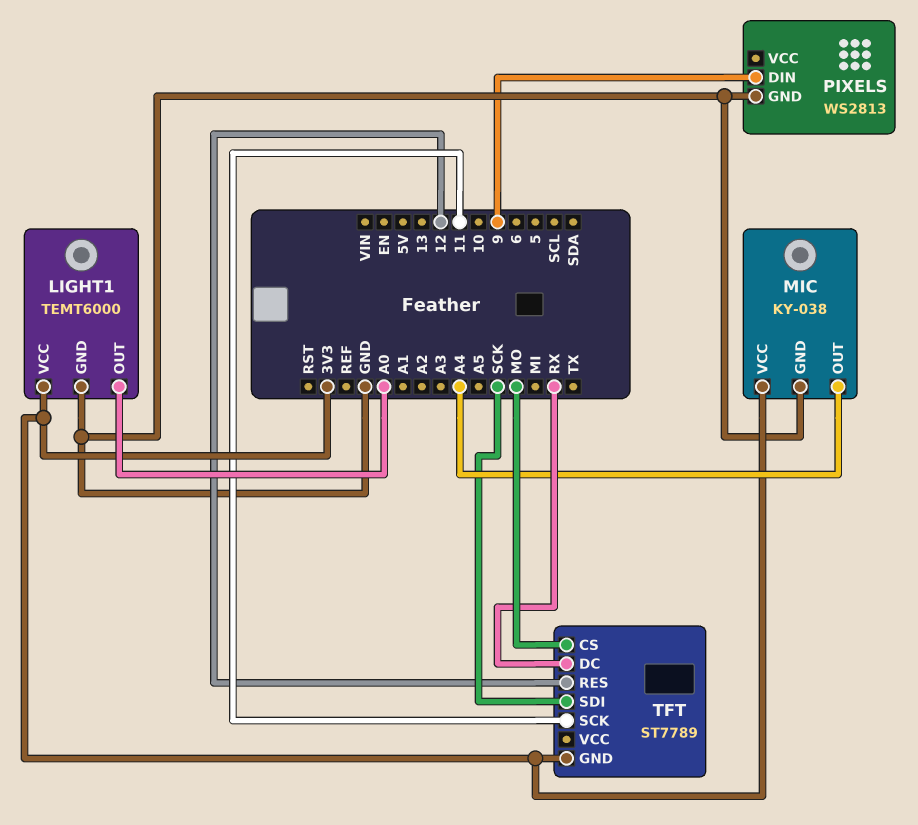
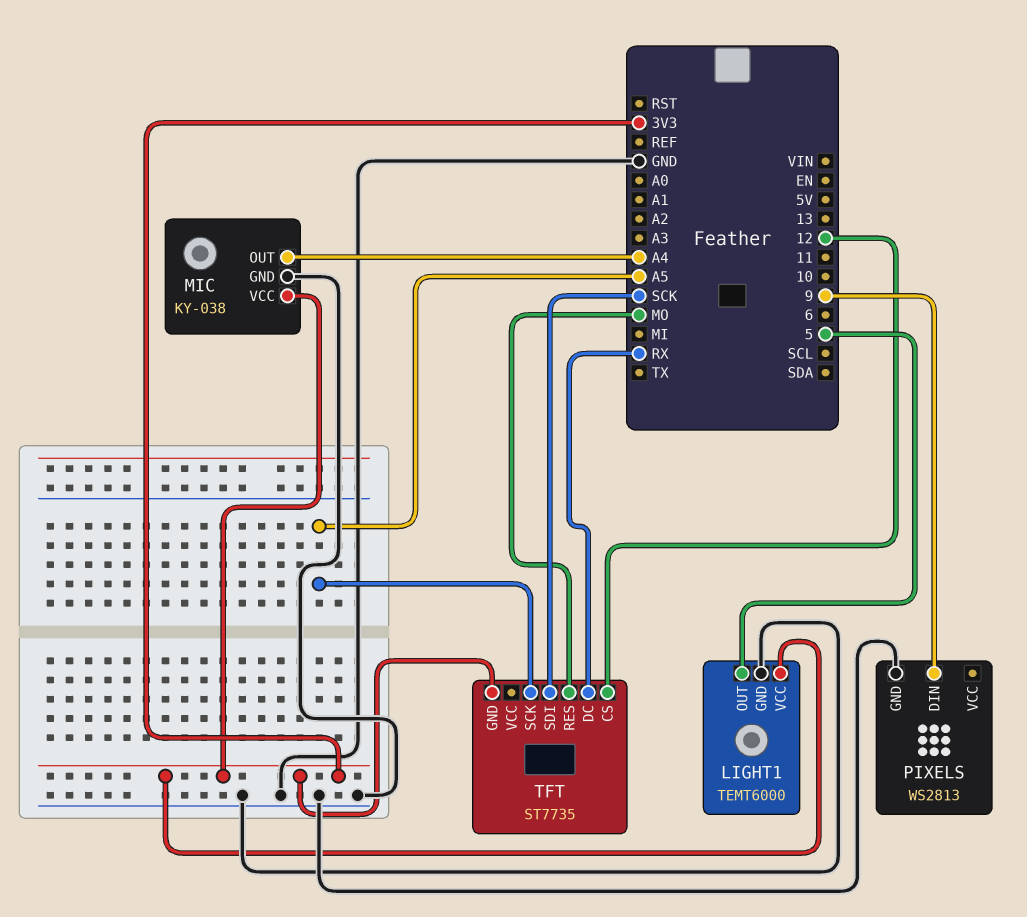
LIGHT1 pin OUT: A0 -> 5
TFT: ST7789 -> ST7735
TFT pin CS: MO -> 12
TFT pin RES: 12 -> MO
TFT pin SCK: 11 -> A5

